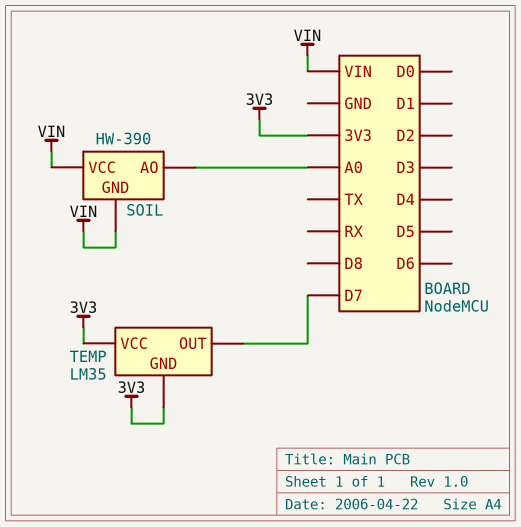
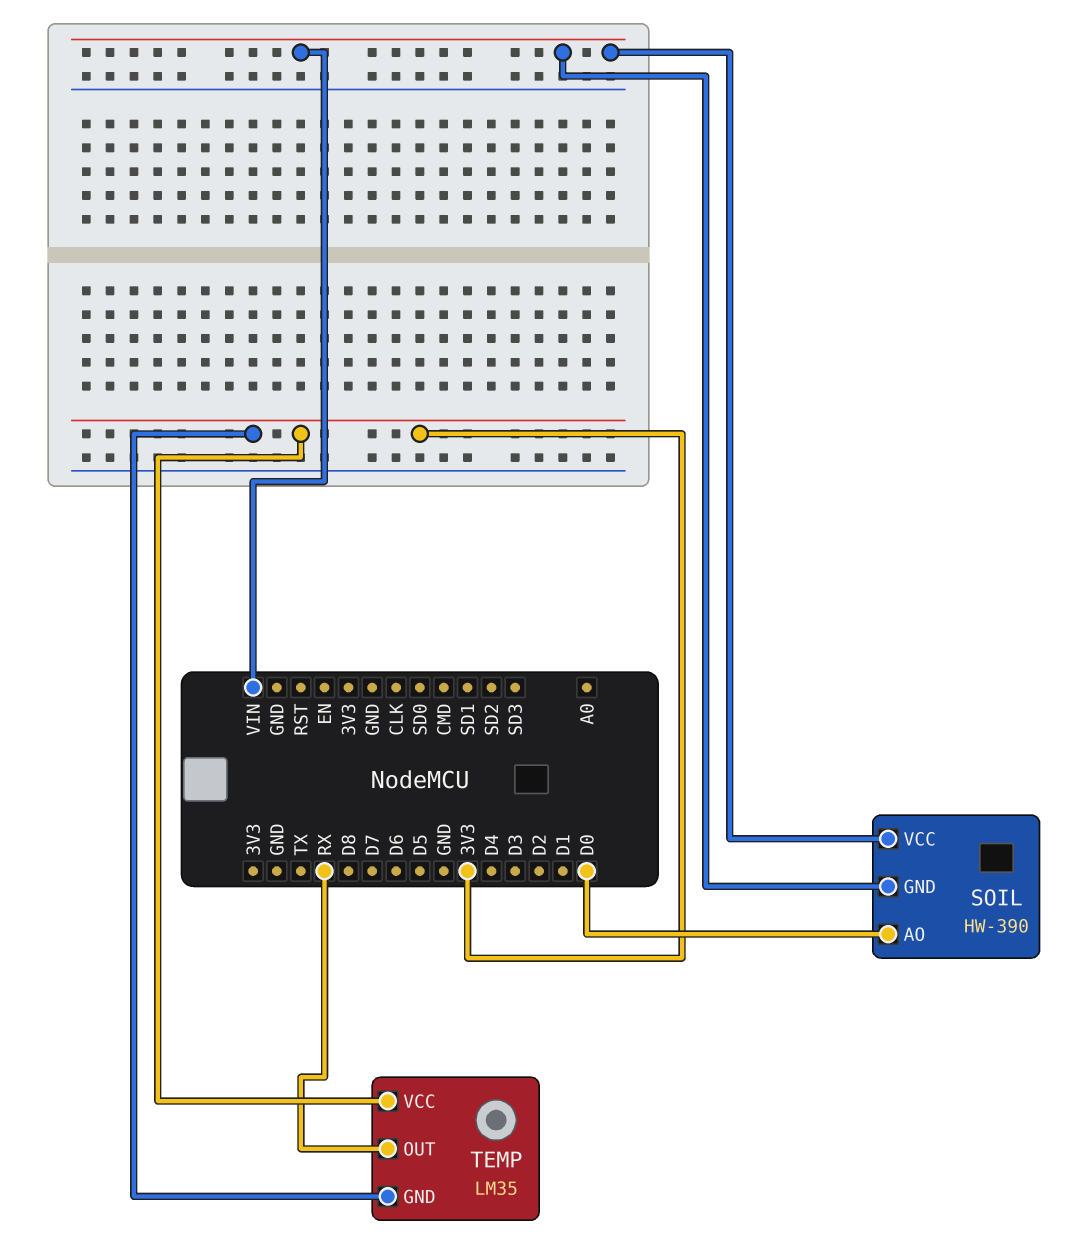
SOIL pin AO: A0 -> D0
TEMP pin OUT: D7 -> RX

